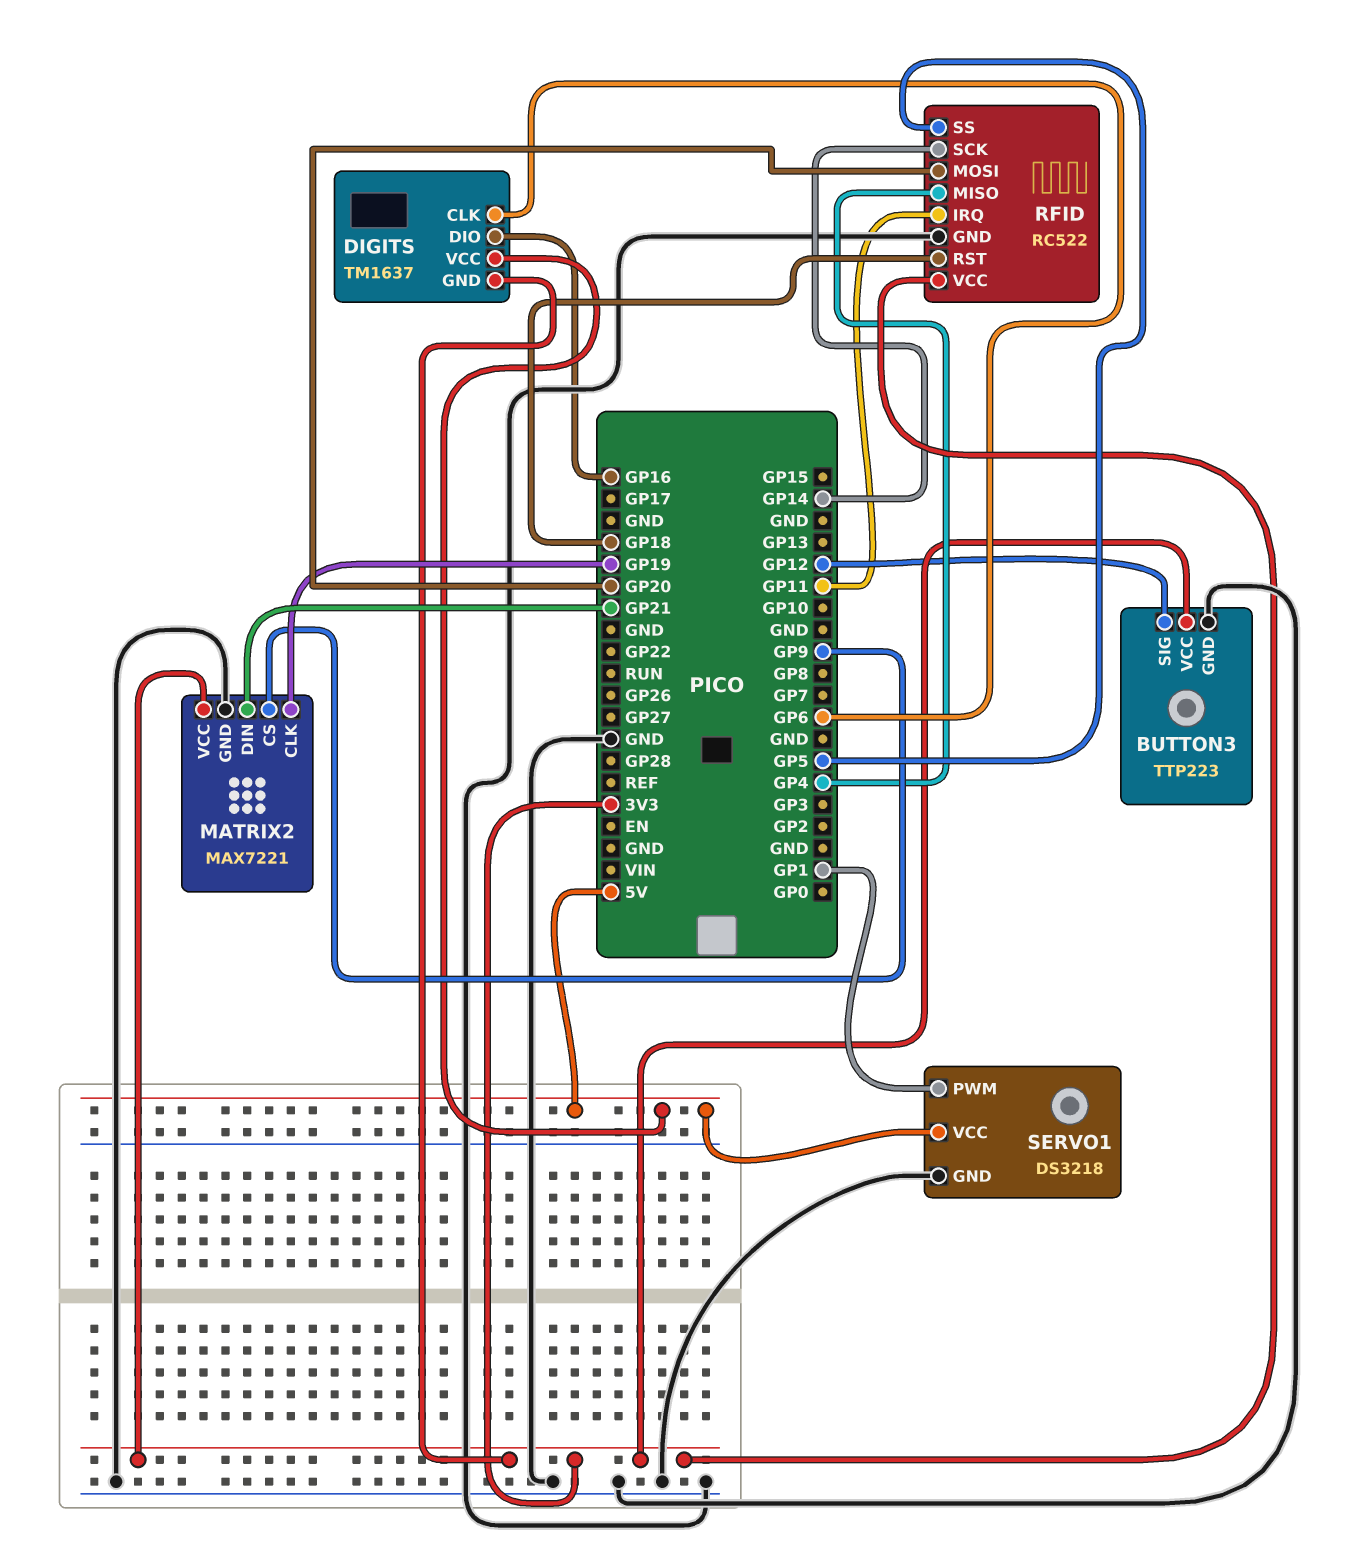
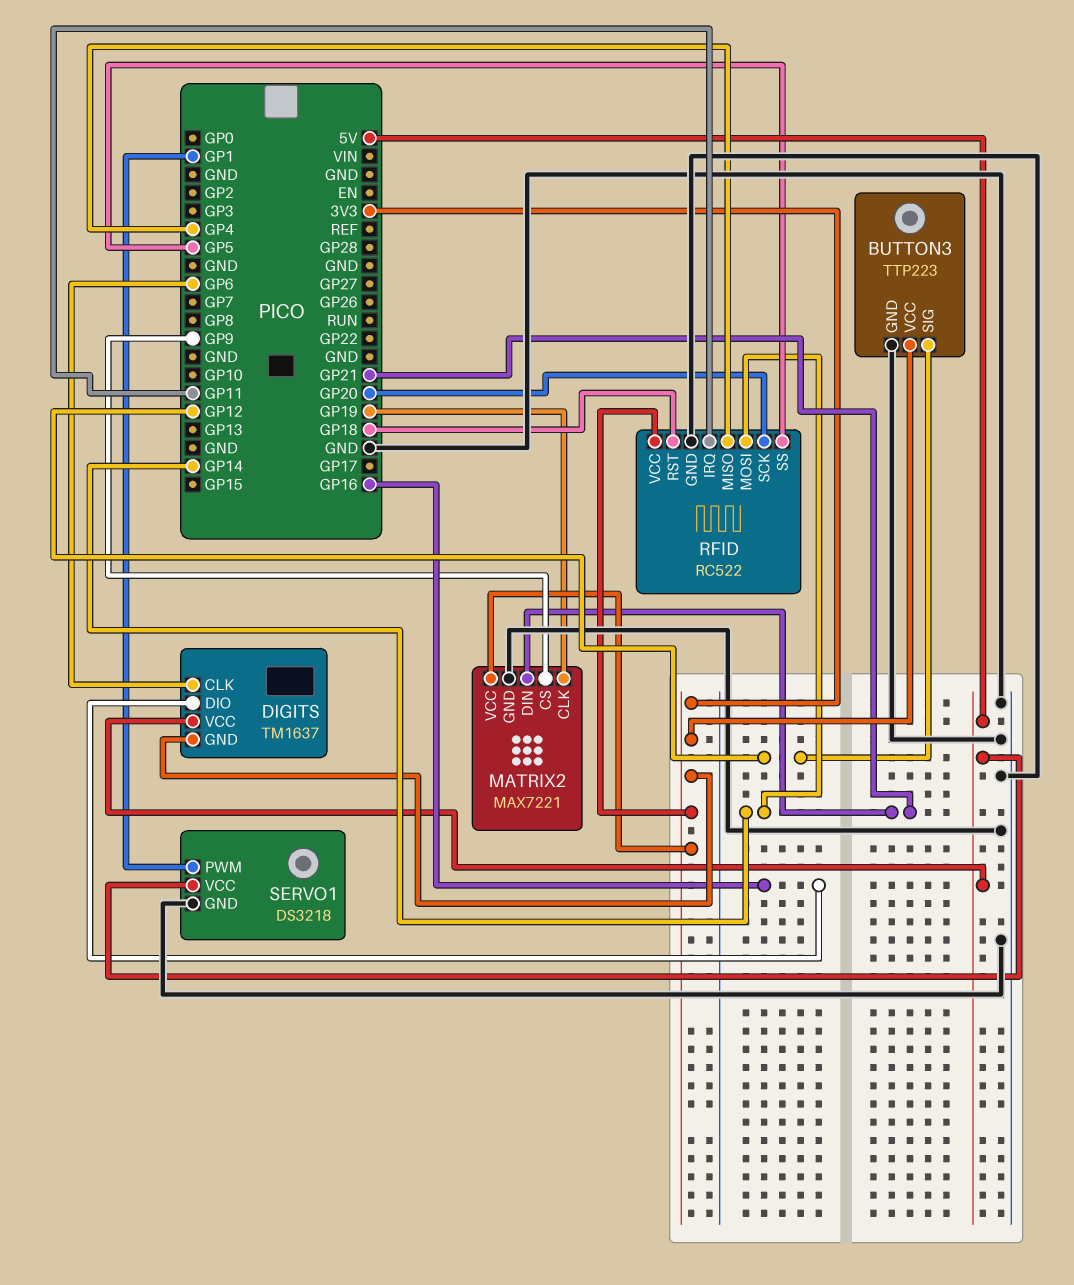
RFID pin MOSI: GP20 -> GP14
RFID pin SCK: GP14 -> GP20

